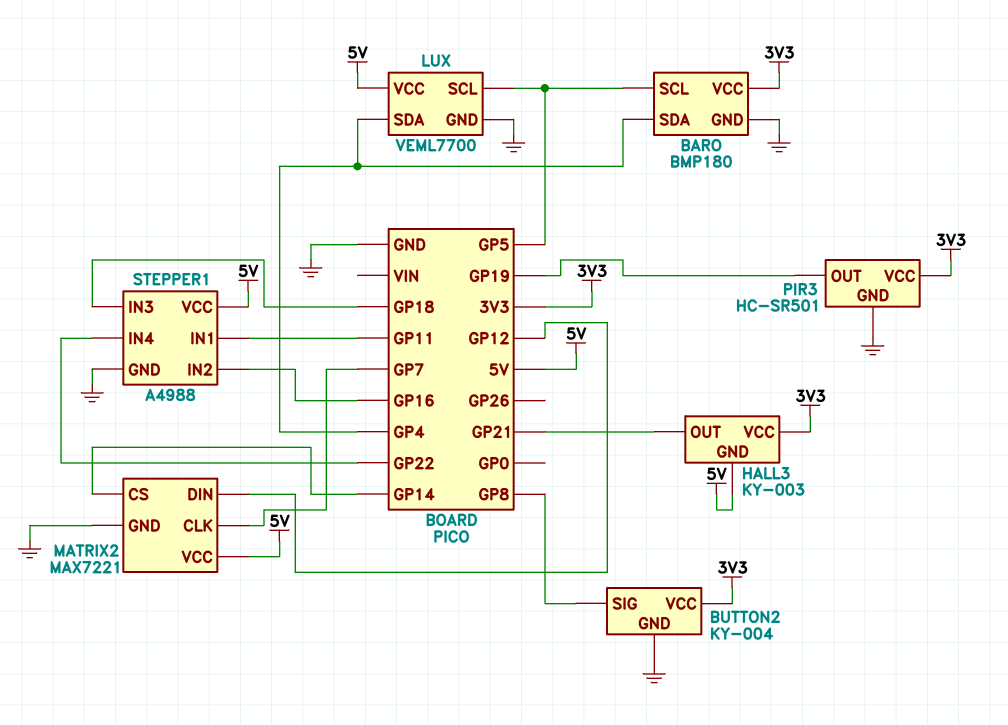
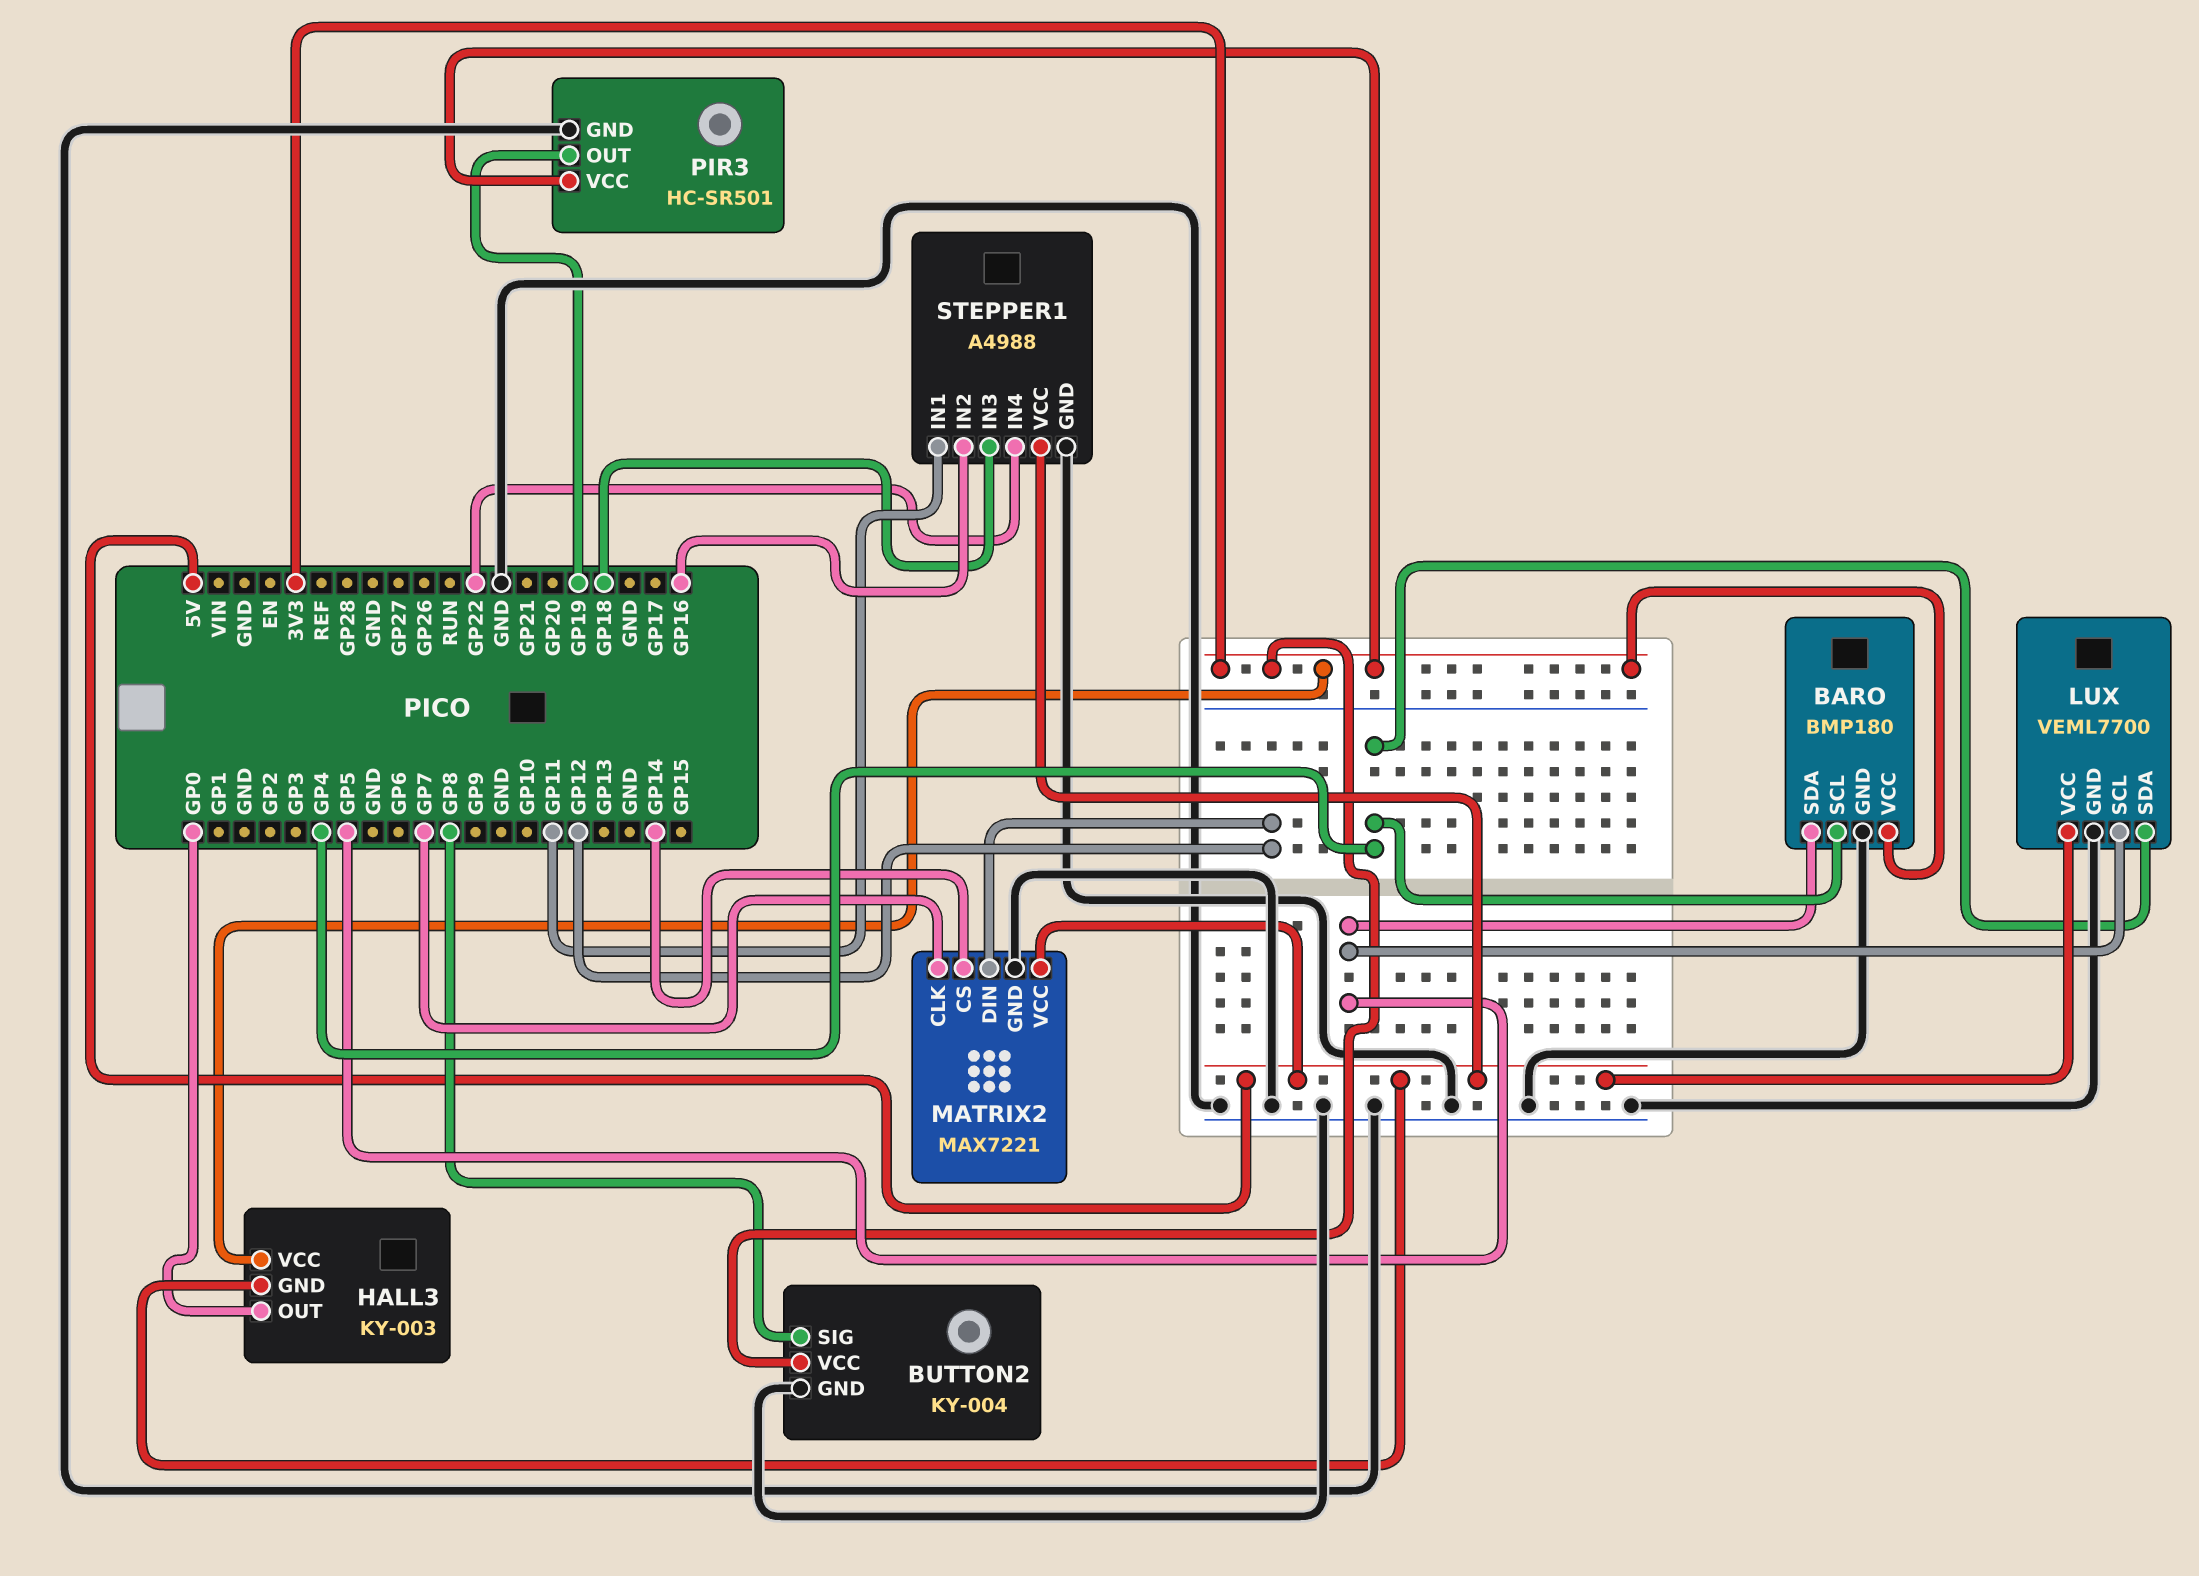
BARO pin SCL: GP5 -> GP4
BARO pin SDA: GP4 -> GP5
HALL3 pin OUT: GP21 -> GP0

